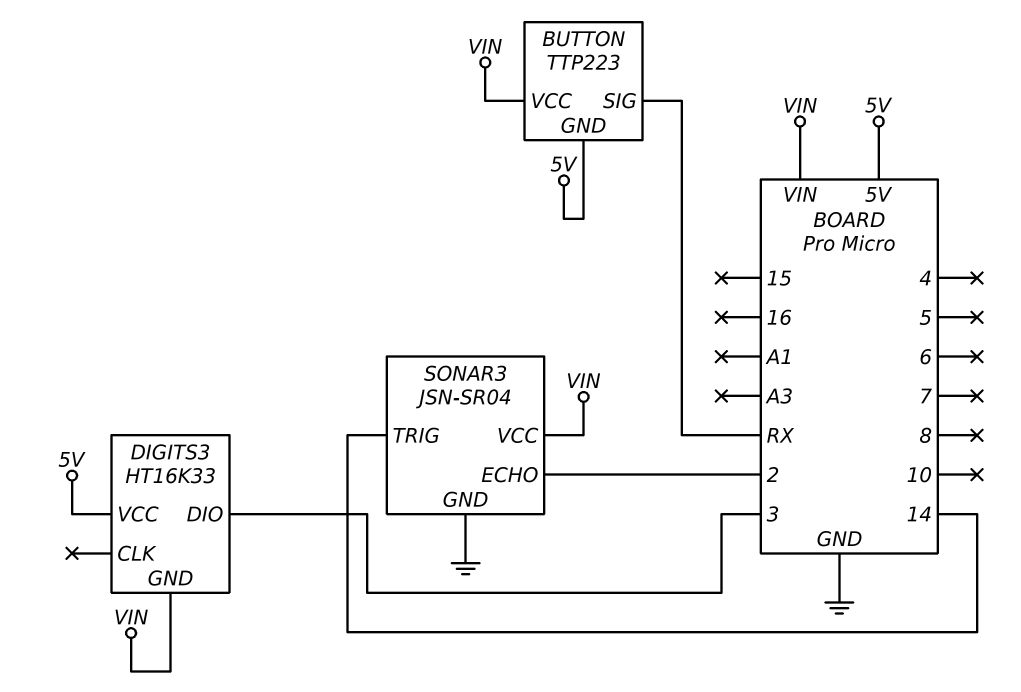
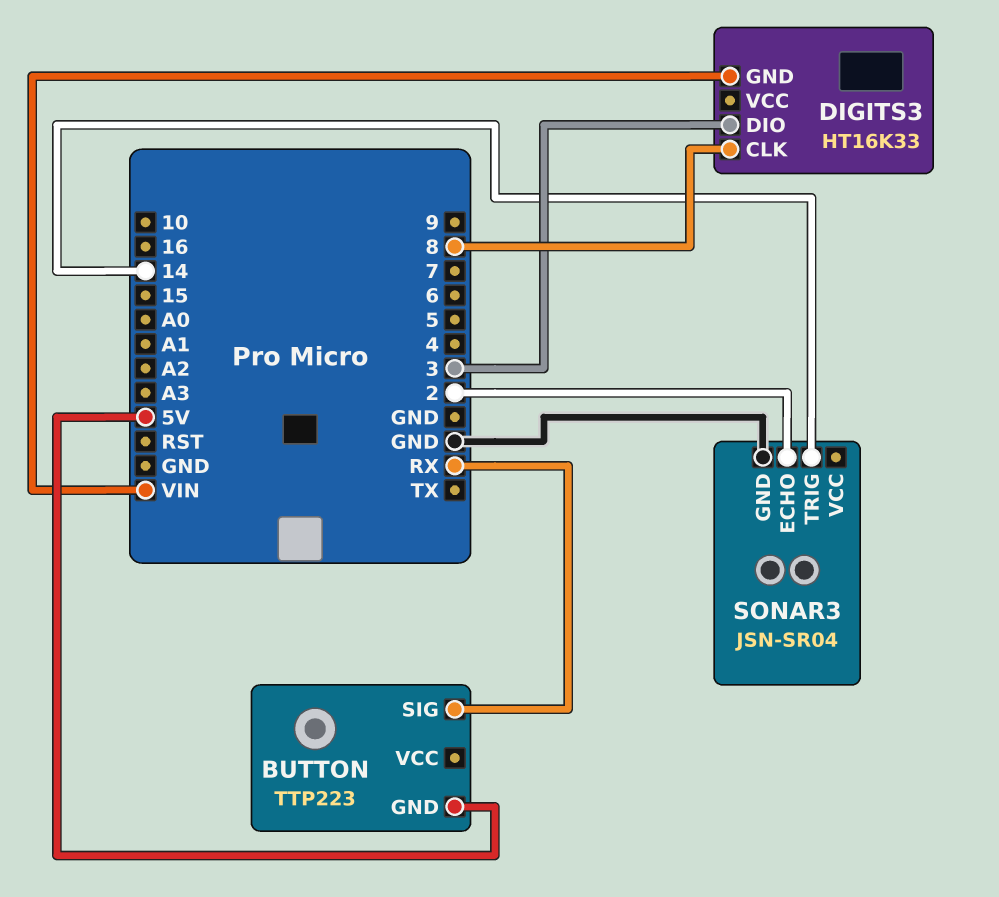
BUTTON pin VCC: VIN -> none
DIGITS3 pin CLK: none -> 8
DIGITS3 pin VCC: 5V -> none
SONAR3 pin VCC: VIN -> none

